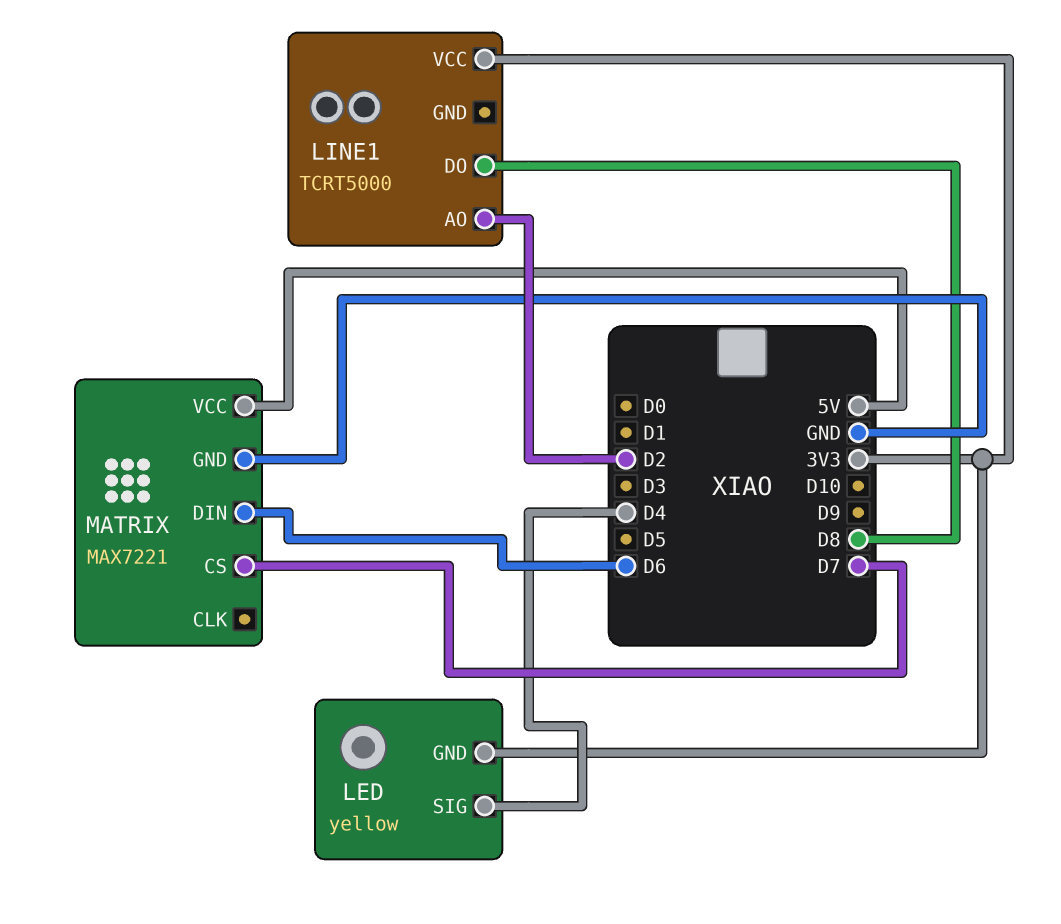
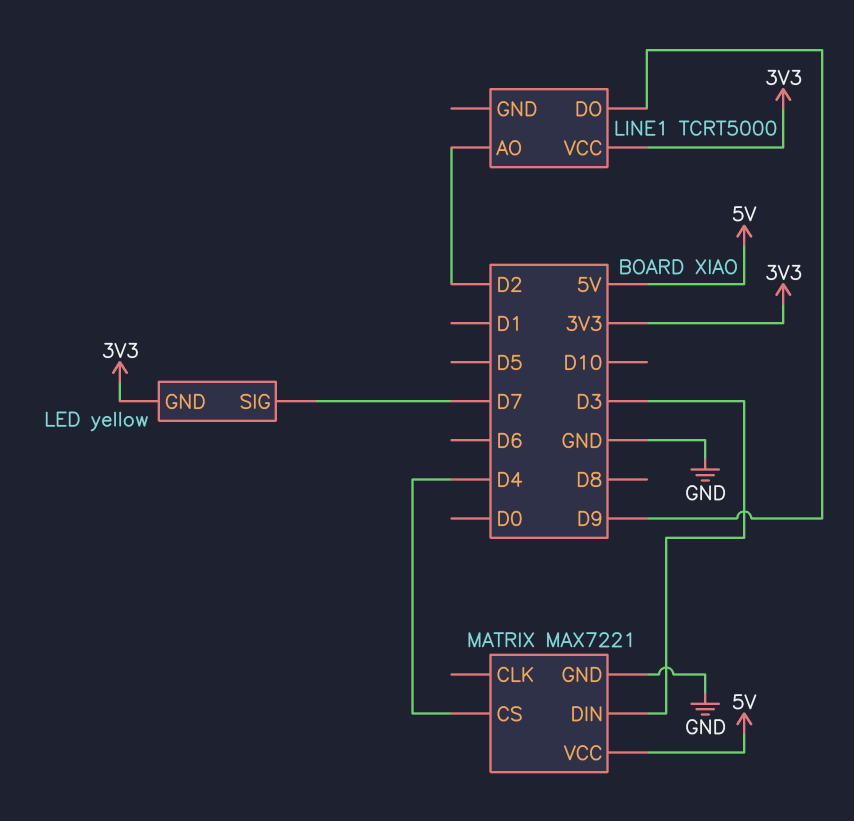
LED pin SIG: D4 -> D7
LINE1 pin DO: D8 -> D9
MATRIX pin CS: D7 -> D4
MATRIX pin DIN: D6 -> D3

